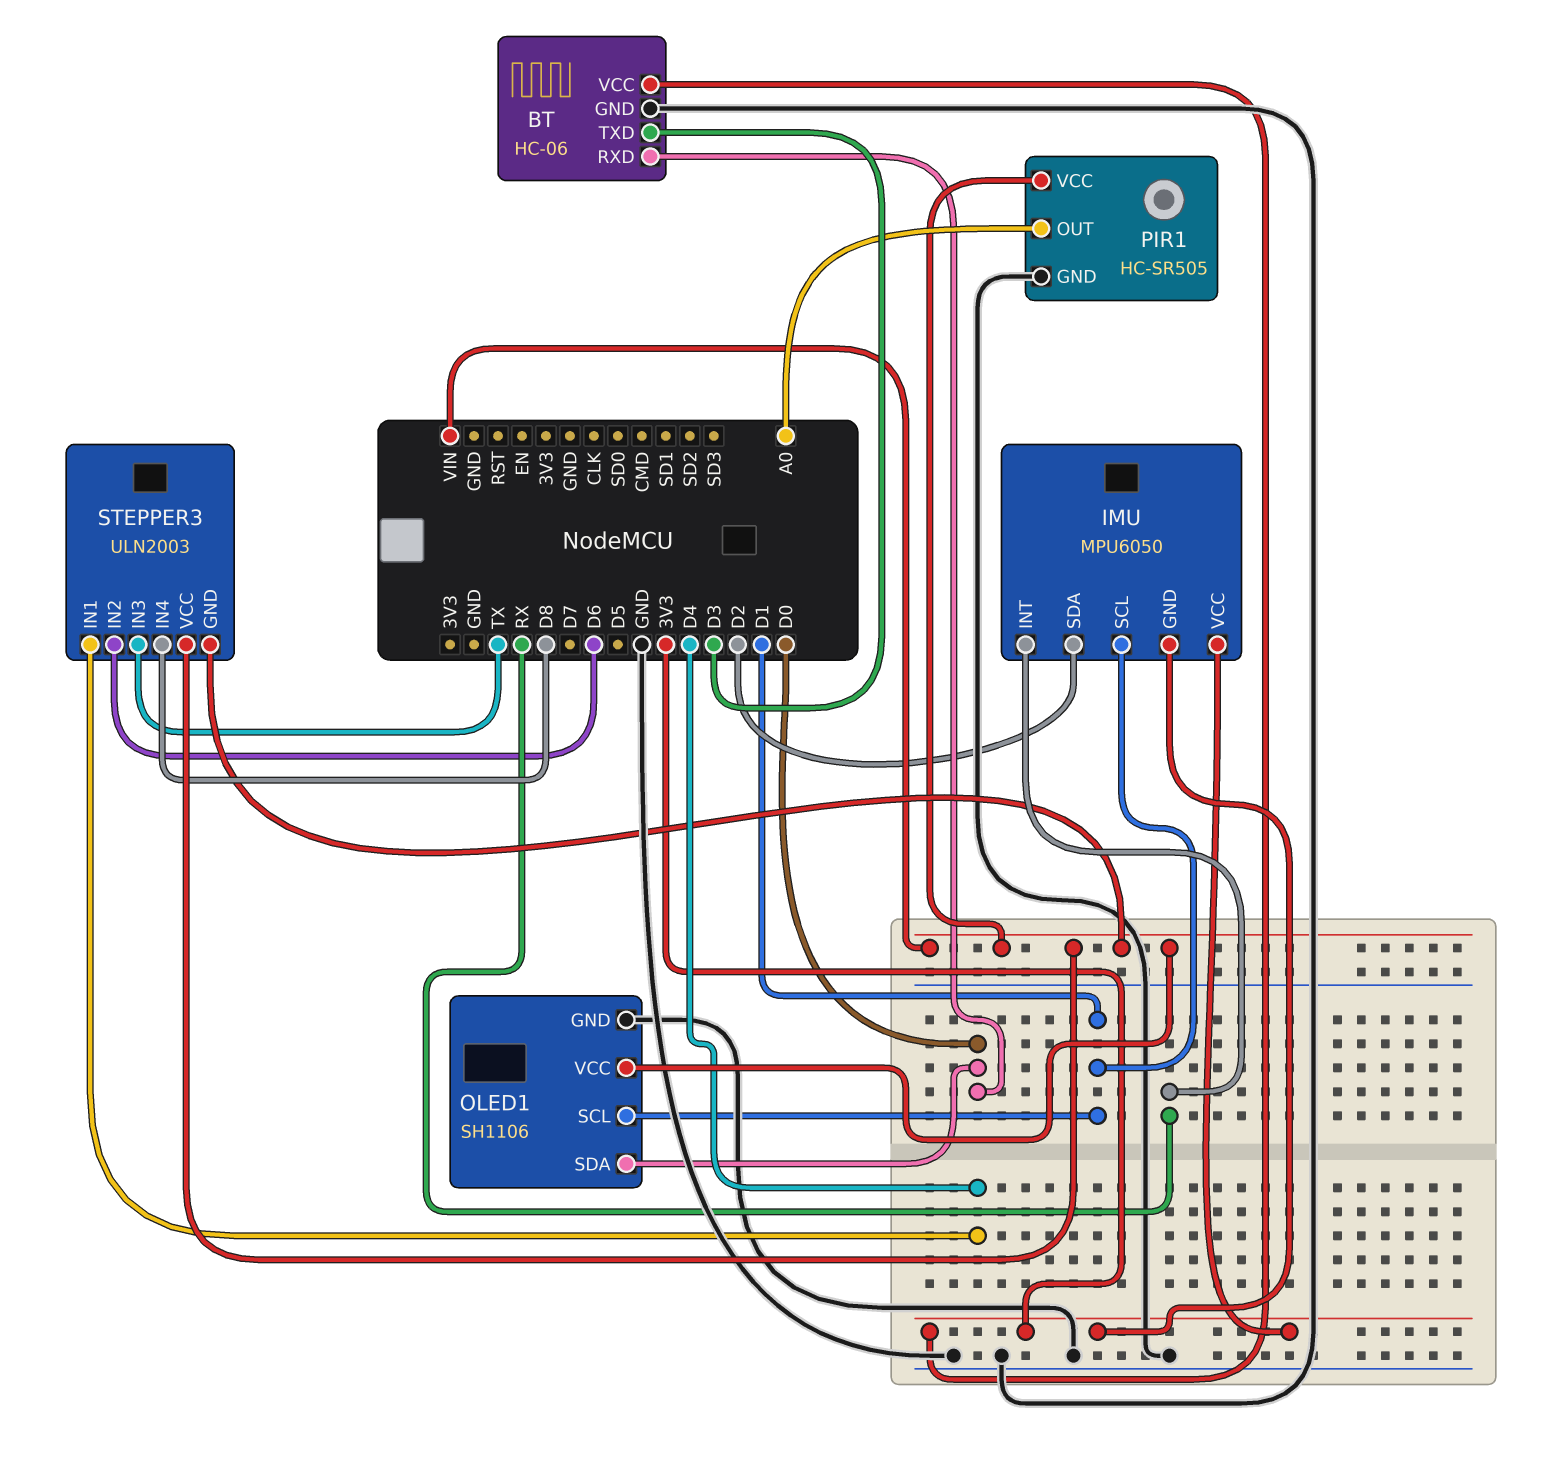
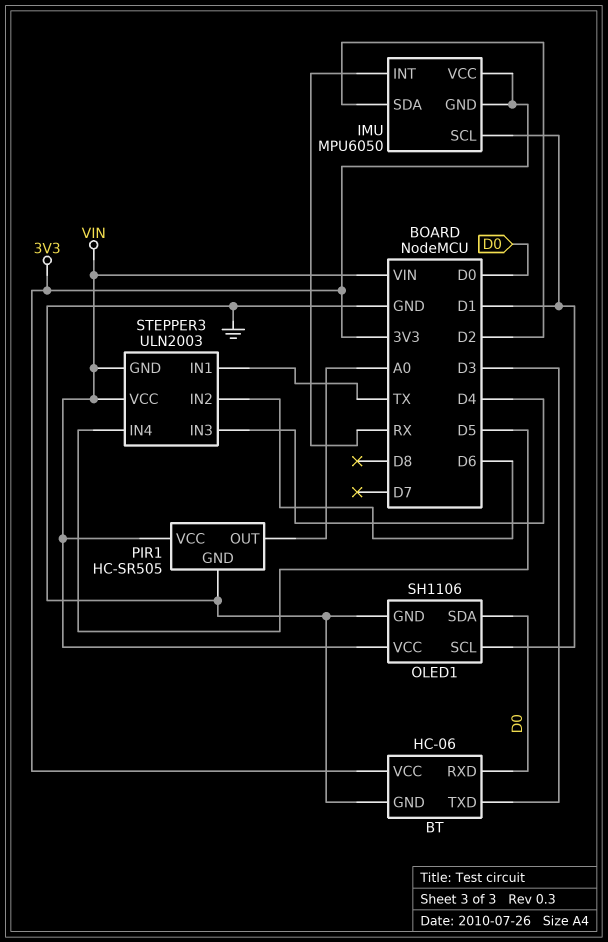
STEPPER3 pin IN1: D4 -> TX
STEPPER3 pin IN3: TX -> D4
STEPPER3 pin IN4: D8 -> D5

